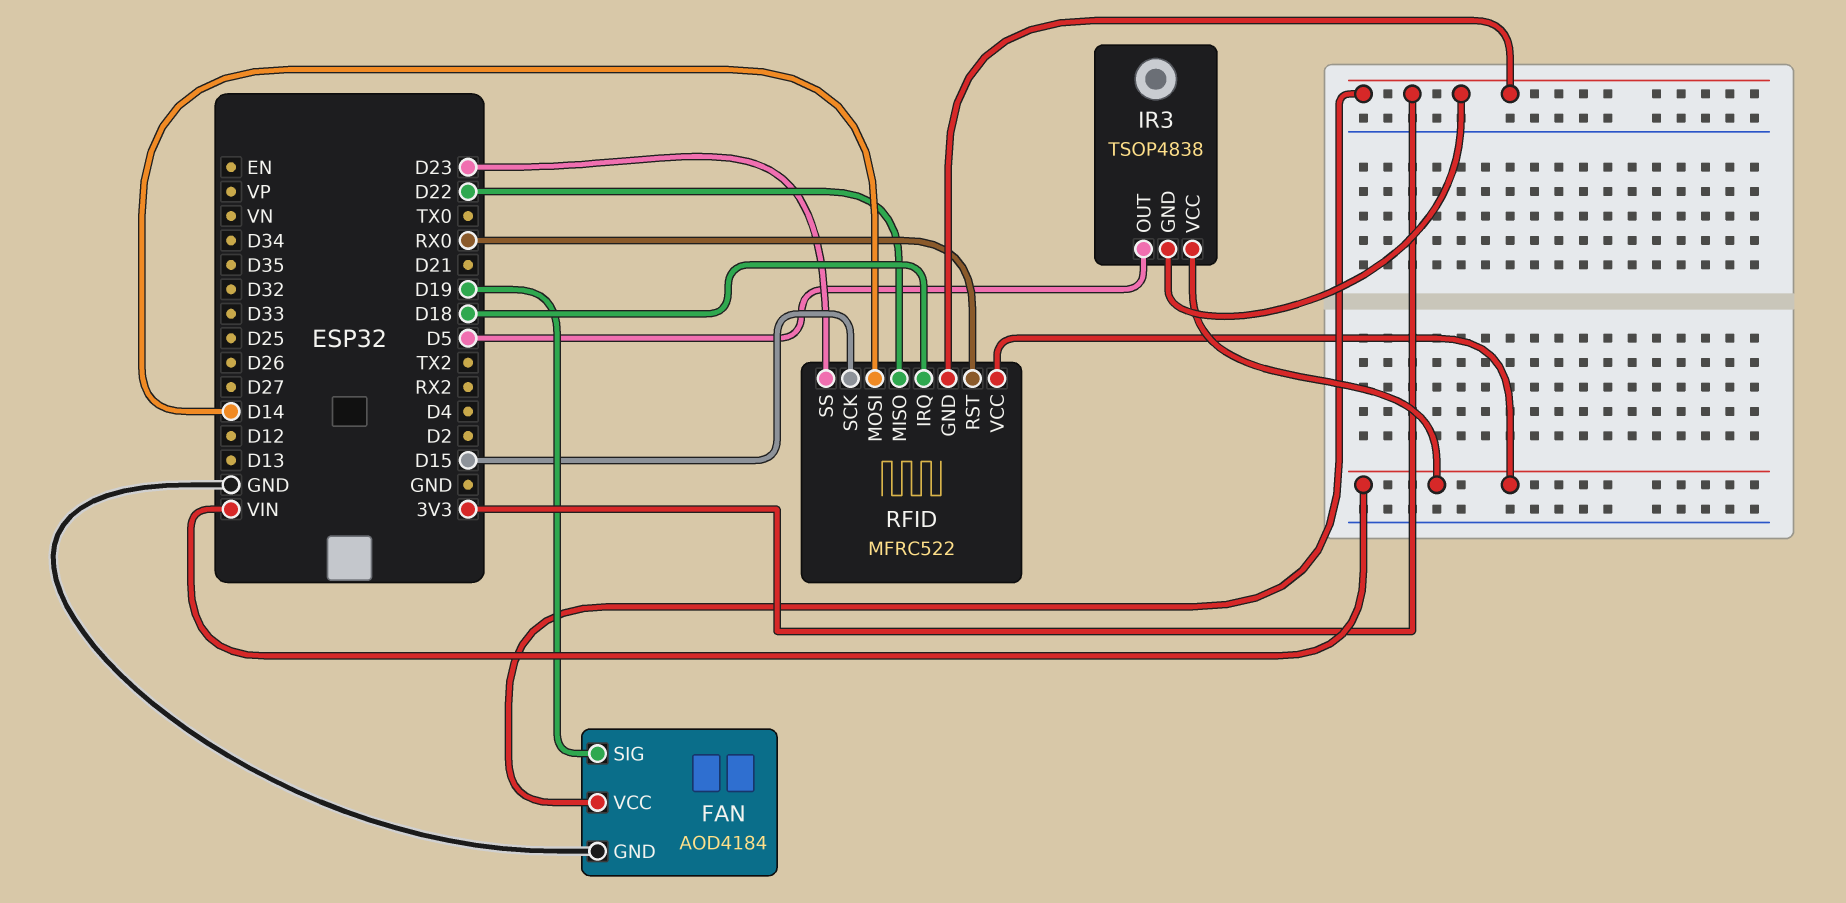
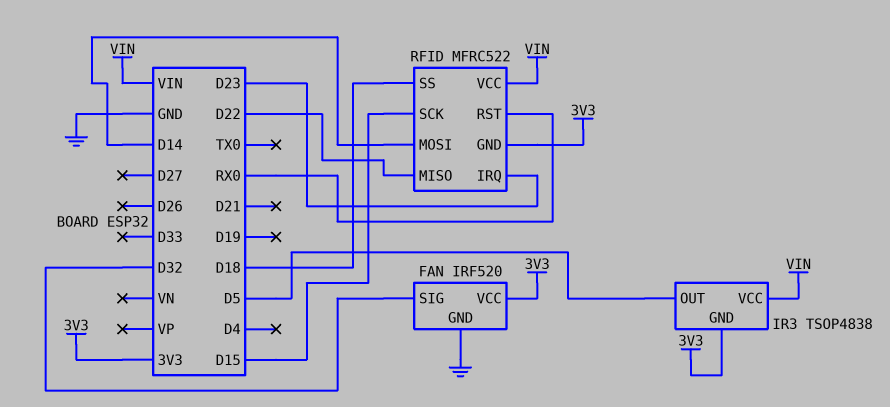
FAN: AOD4184 -> IRF520
FAN pin SIG: D19 -> D32
RFID pin IRQ: D18 -> D23
RFID pin SS: D23 -> D18

